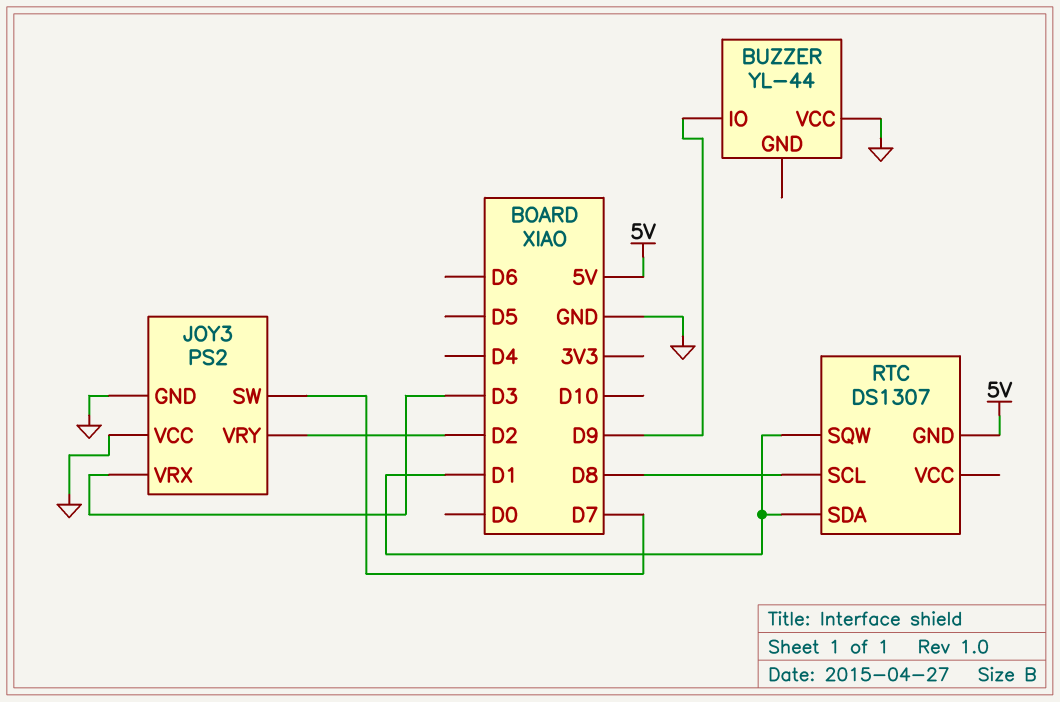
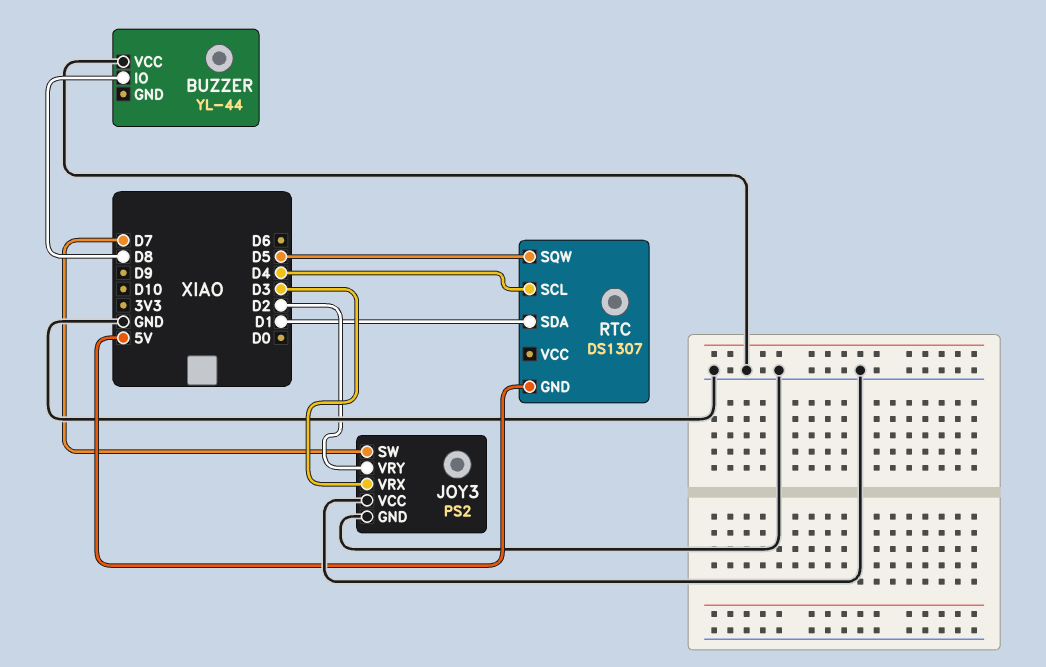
BUZZER pin IO: D9 -> D8
RTC pin SCL: D8 -> D4
RTC pin SQW: D1 -> D5

